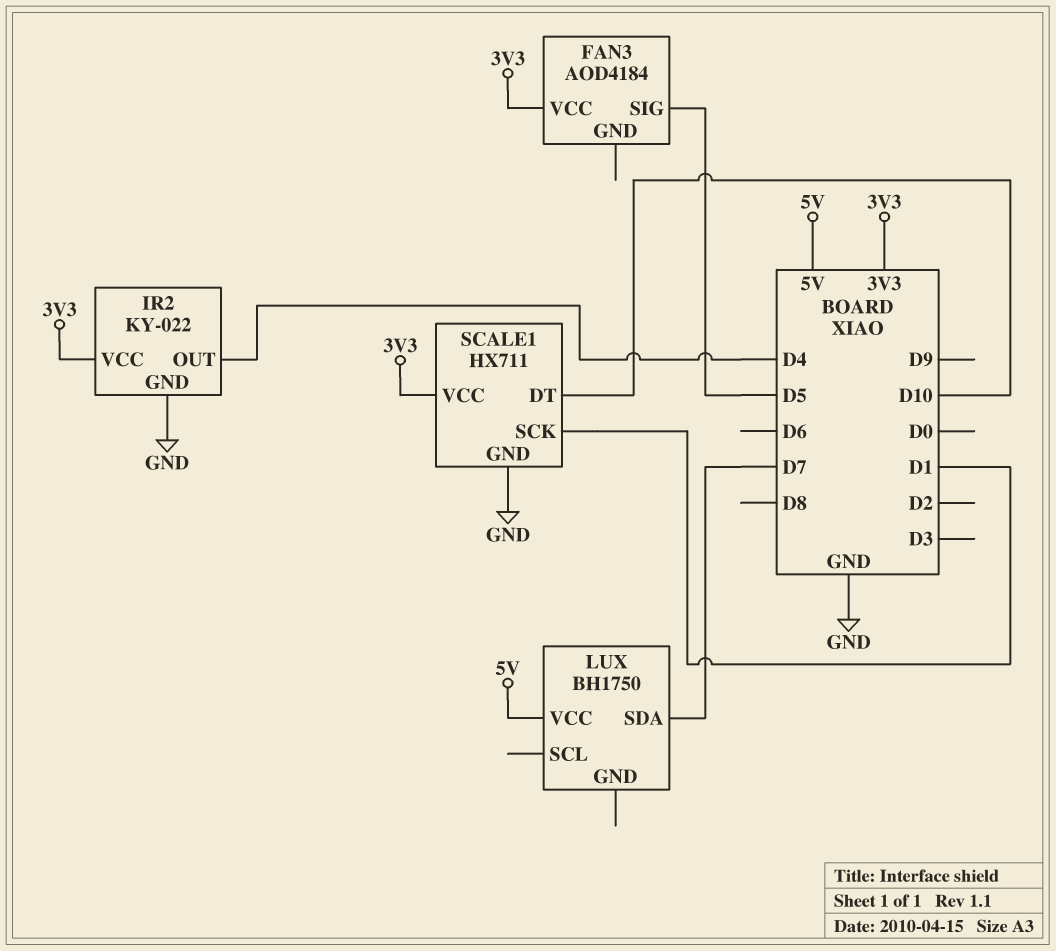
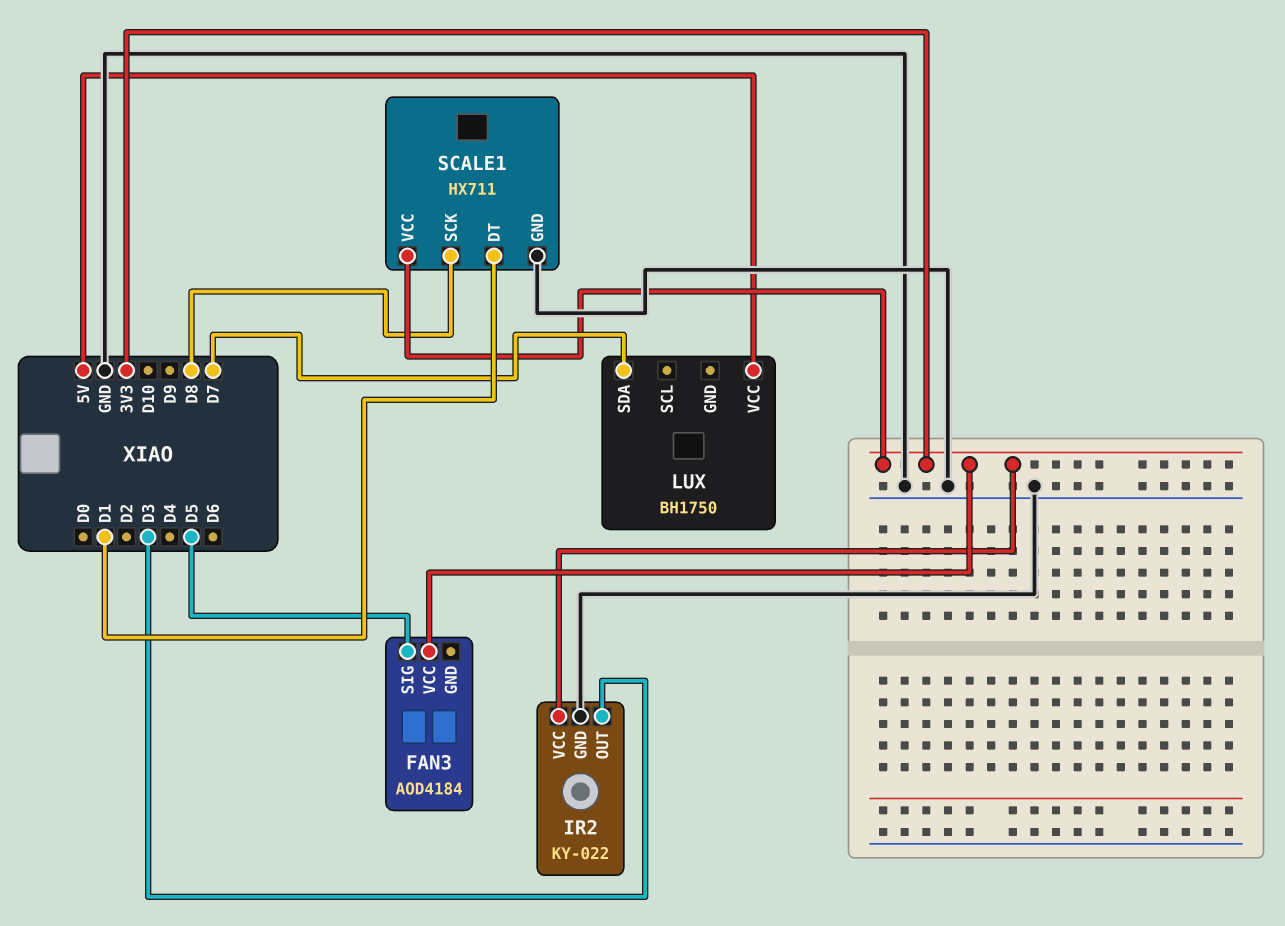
IR2 pin OUT: D4 -> D3
SCALE1 pin DT: D10 -> D1
SCALE1 pin SCK: D1 -> D8

